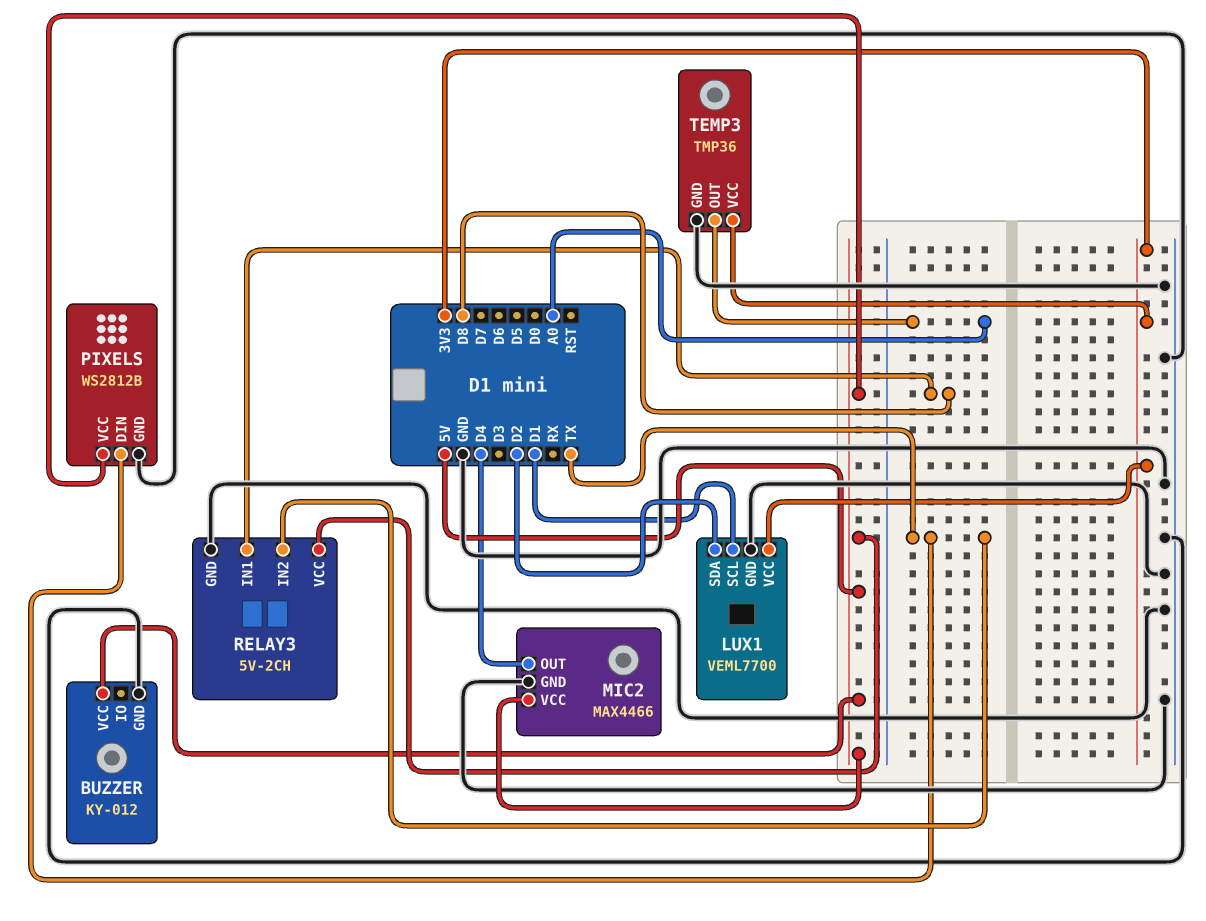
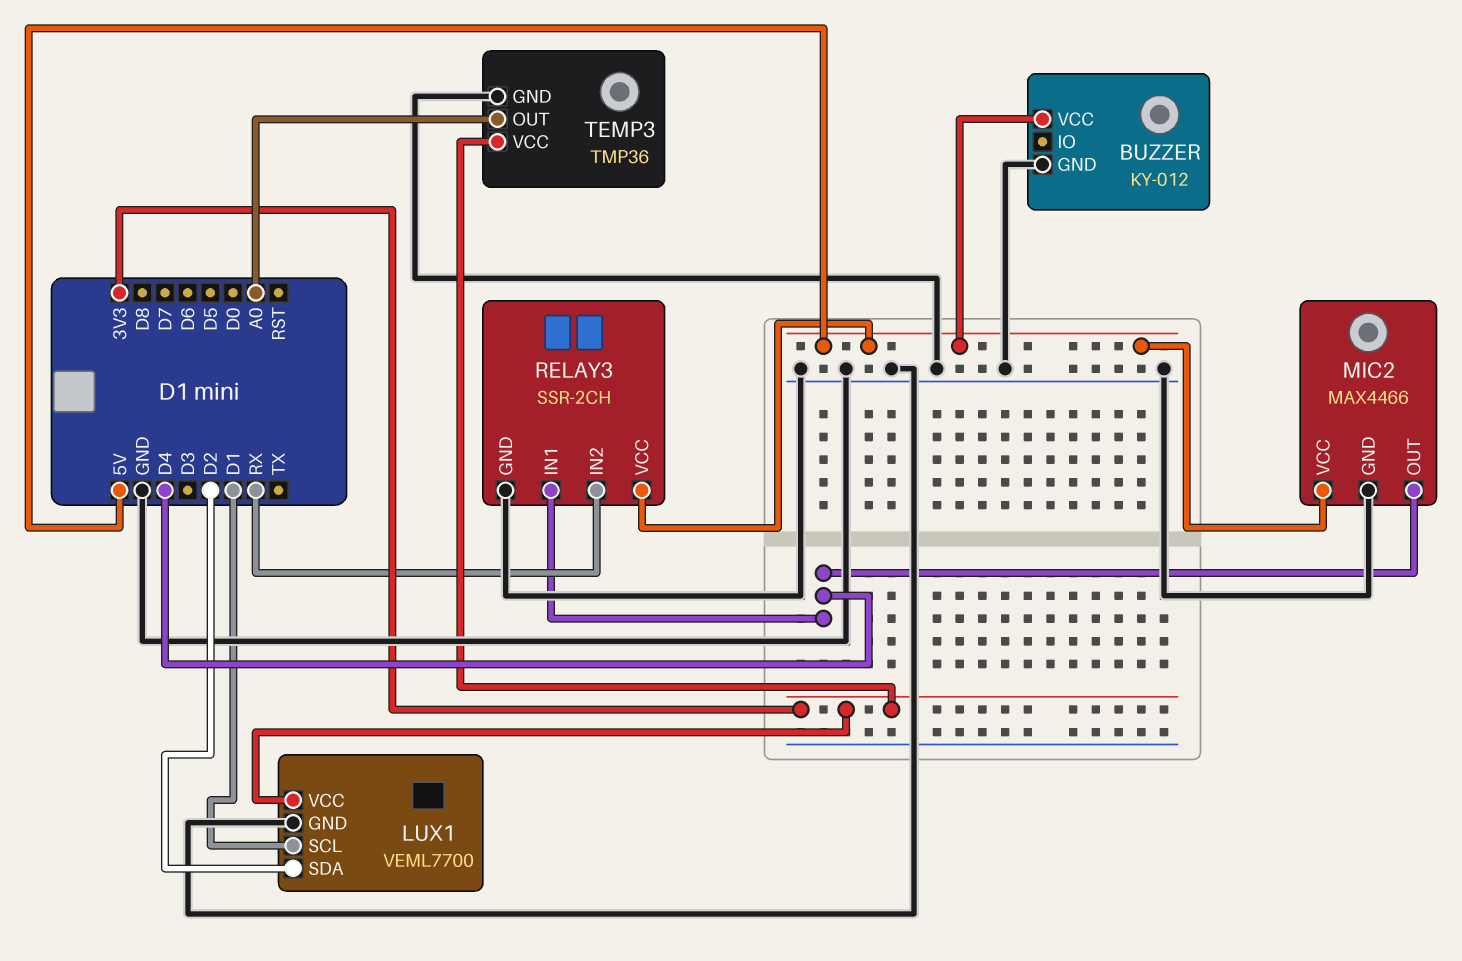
PIXELS: WS2812B -> none
PIXELS pin DIN: TX -> none
PIXELS pin GND: GND -> none
PIXELS pin VCC: 5V -> none
RELAY3: 5V-2CH -> SSR-2CH
RELAY3 pin IN1: D8 -> D4
RELAY3 pin IN2: TX -> RX

